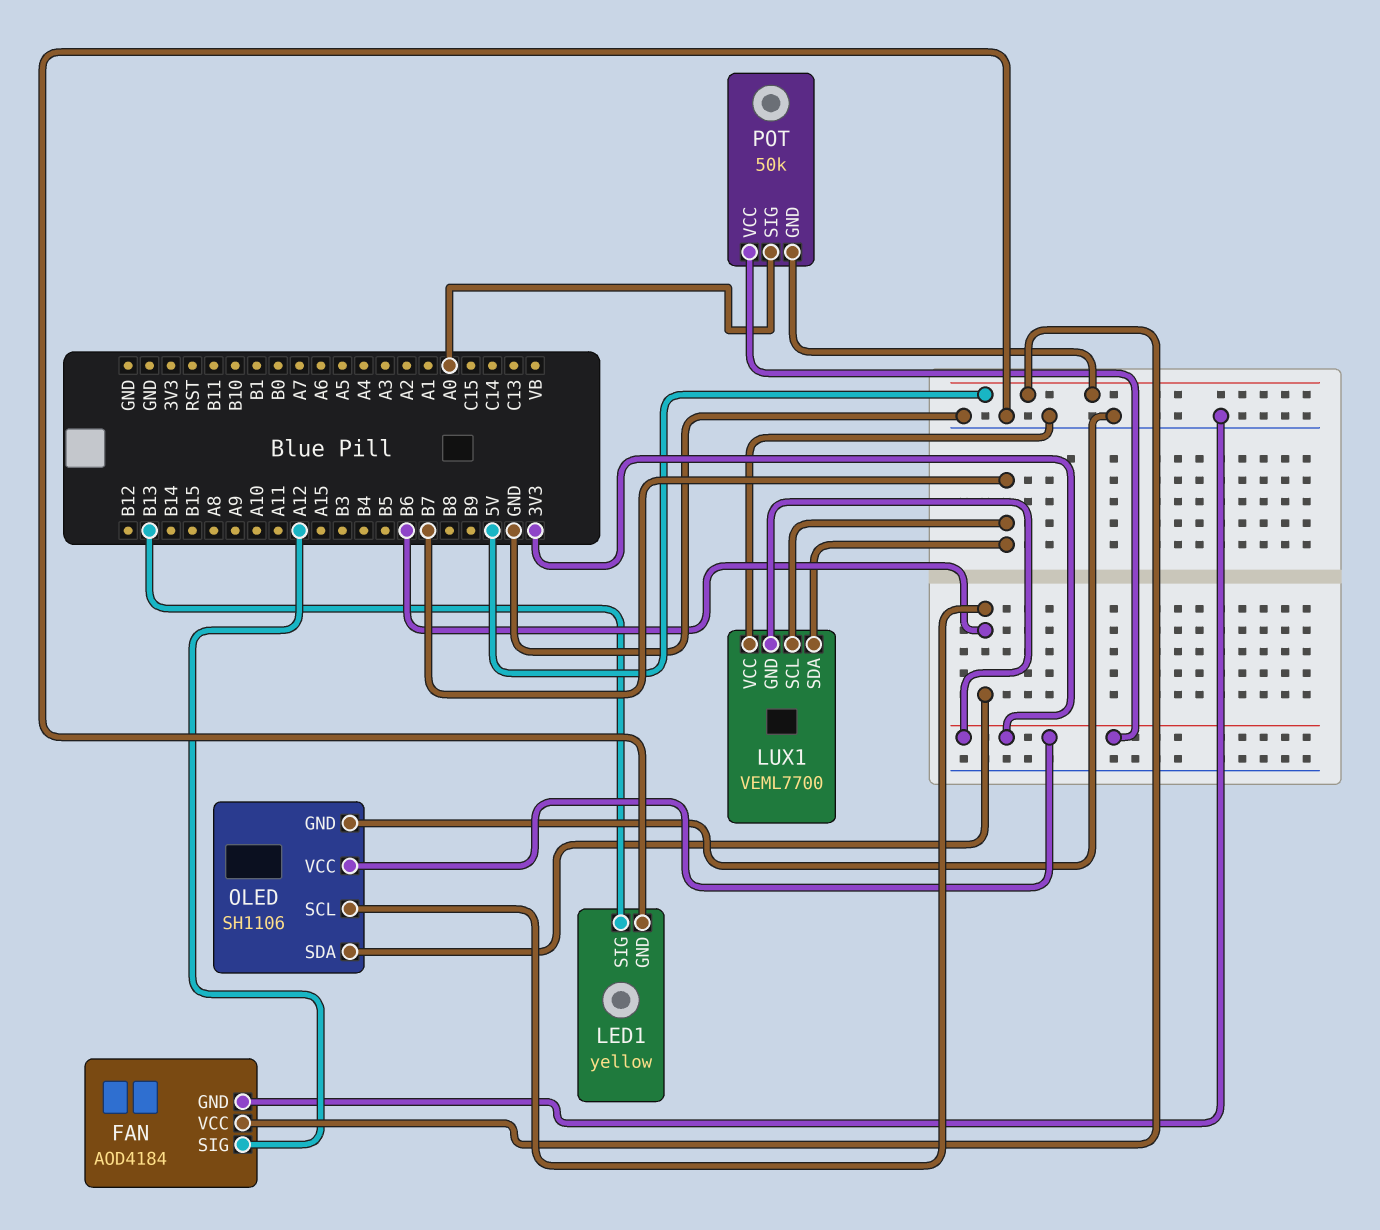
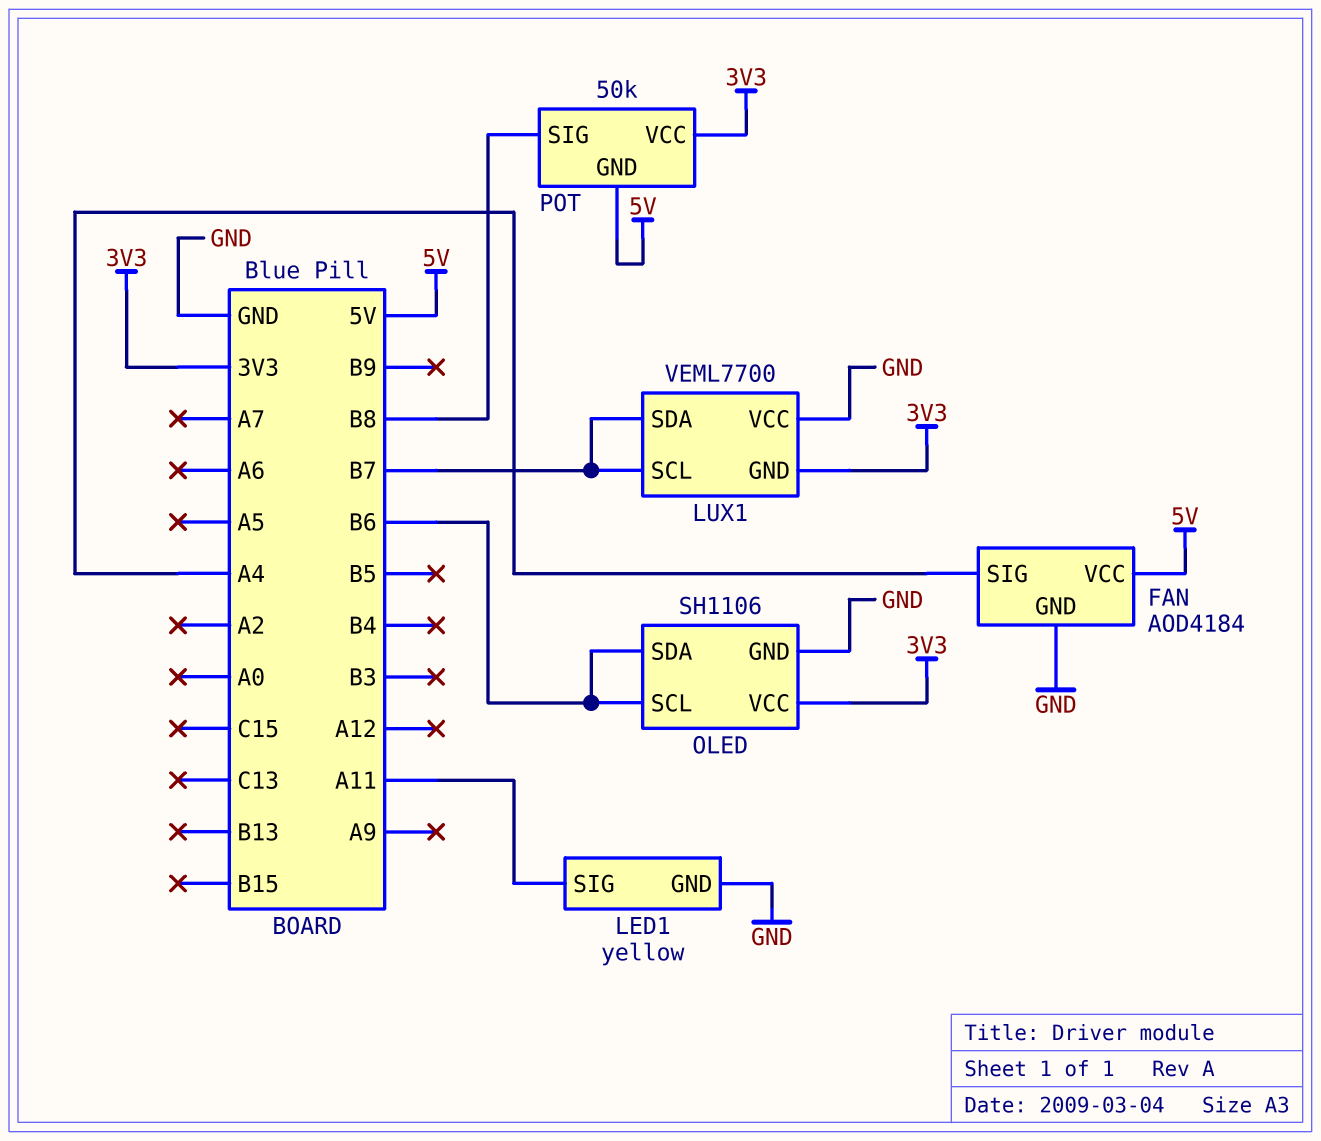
FAN pin SIG: A12 -> A4
LED1 pin SIG: B13 -> A11
POT pin SIG: A0 -> B8

